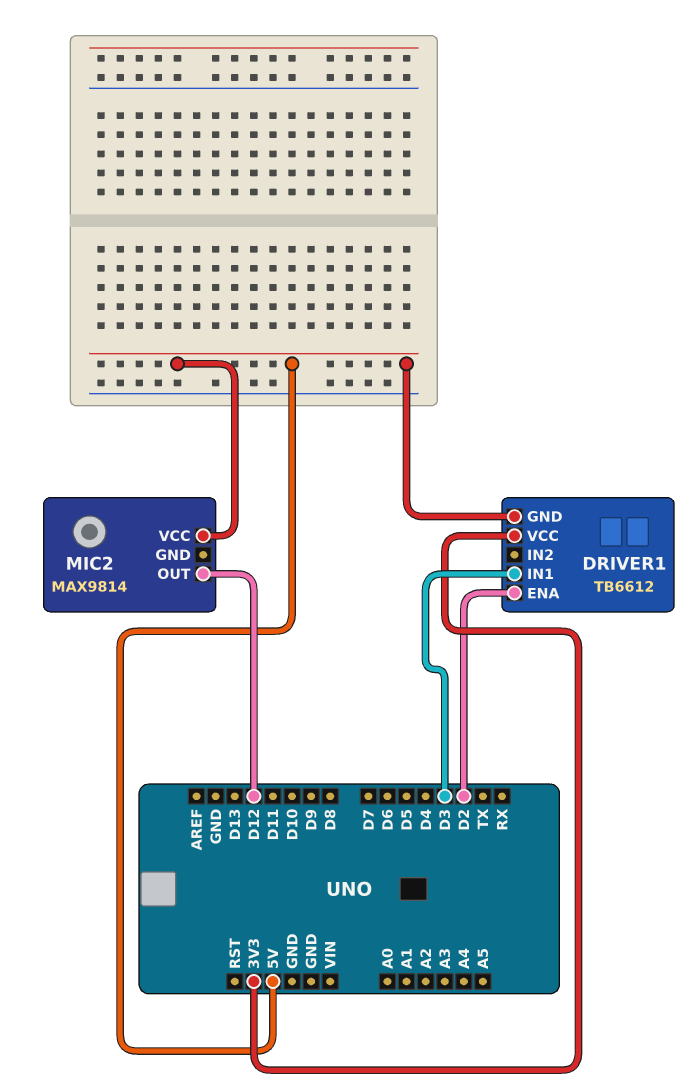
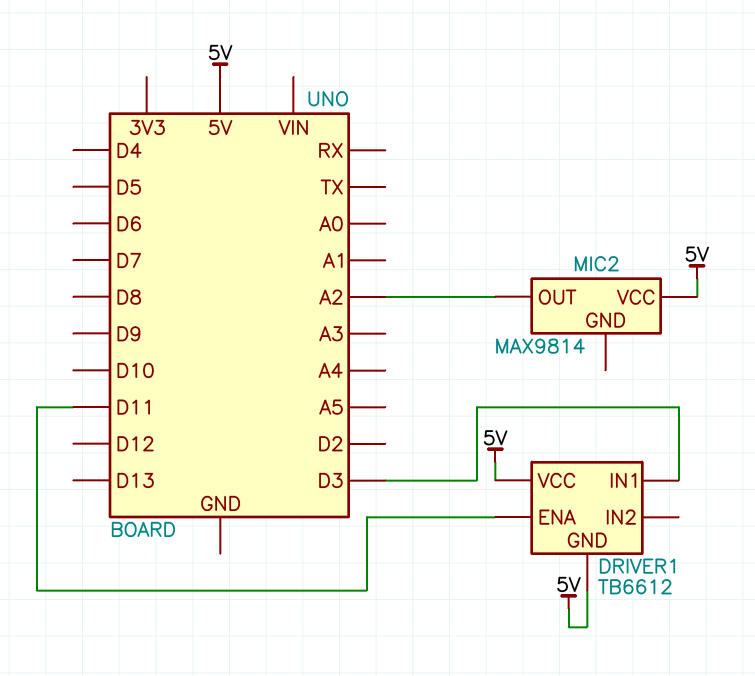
DRIVER1 pin ENA: D2 -> D11
DRIVER1 pin VCC: 3V3 -> 5V
MIC2 pin OUT: D12 -> A2

